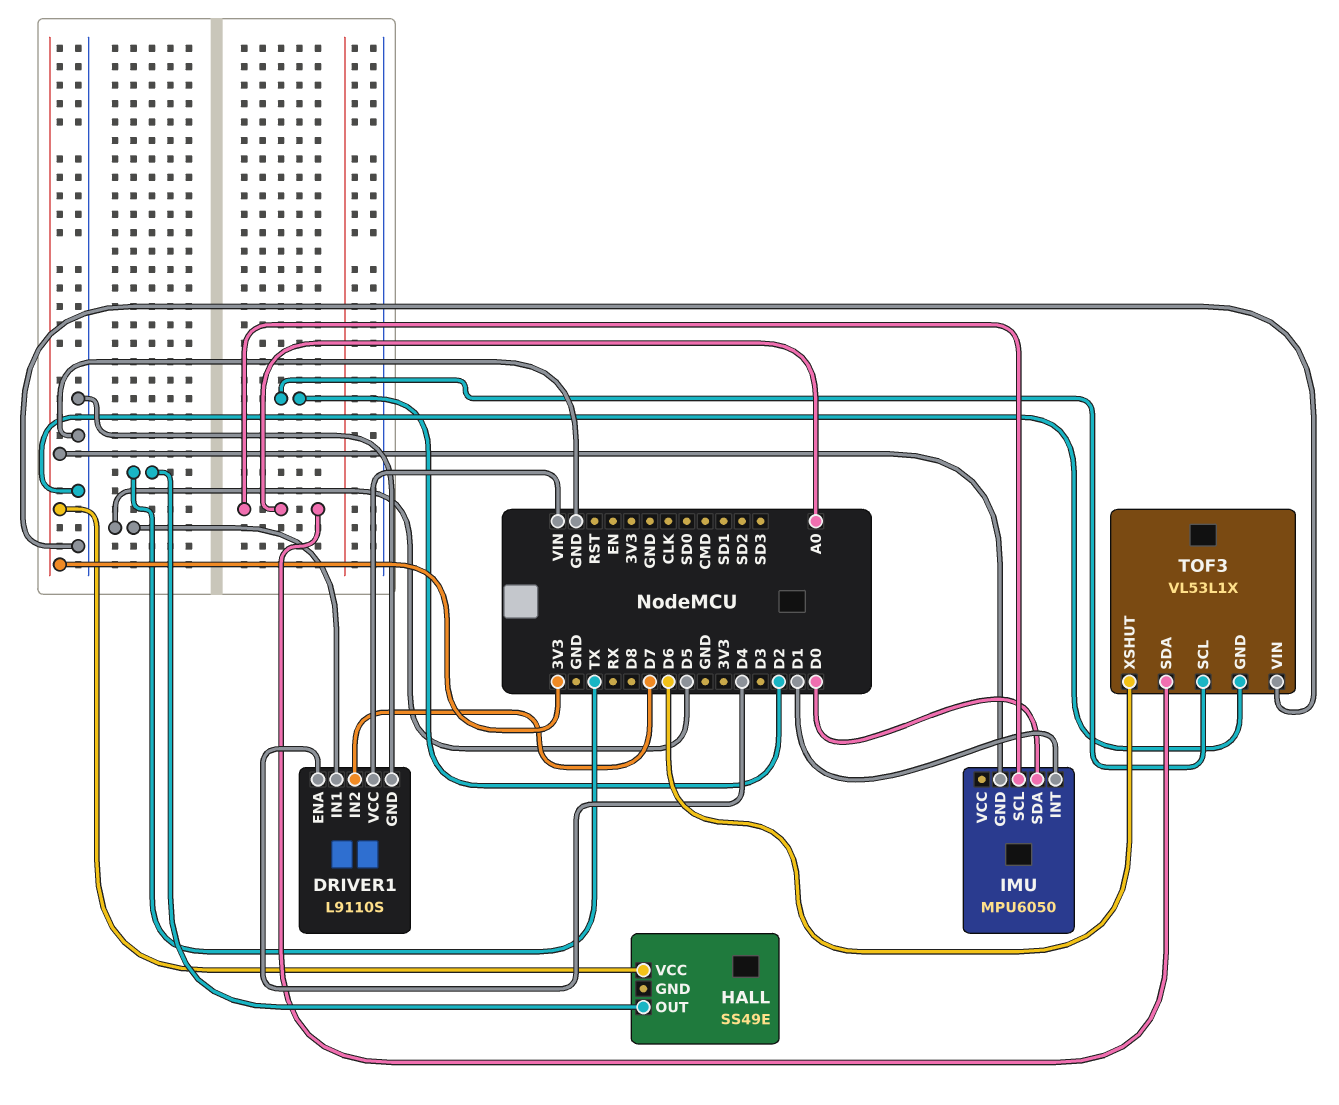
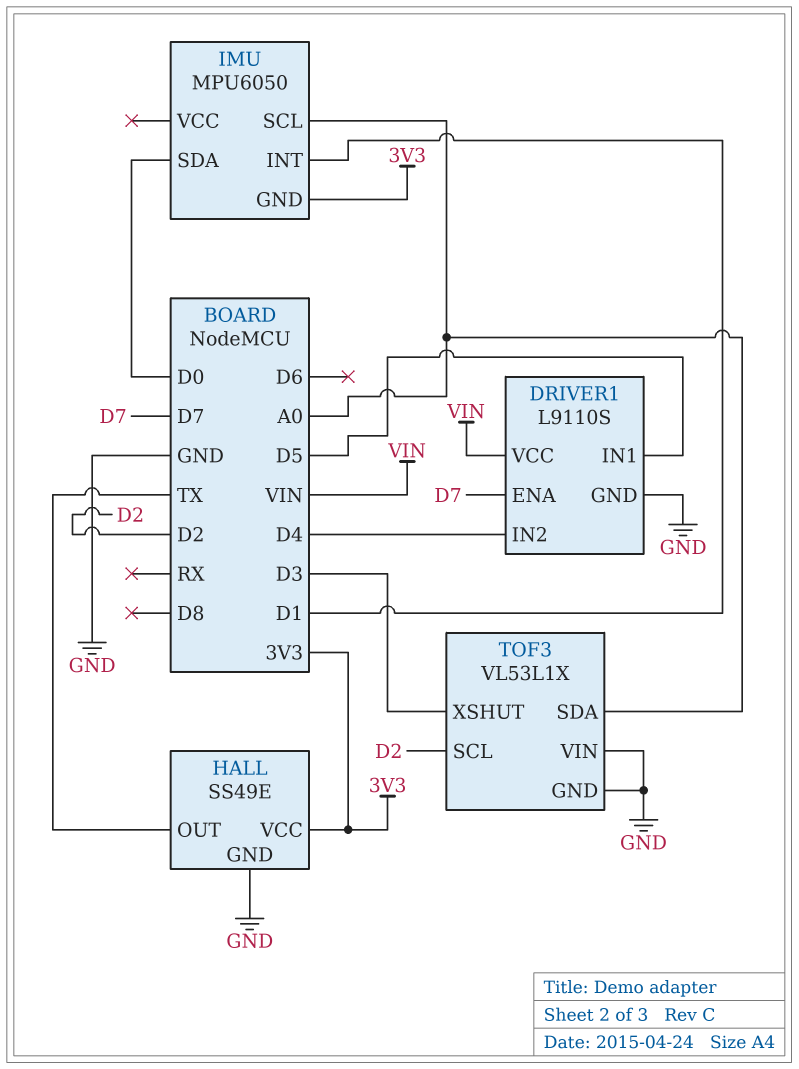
DRIVER1 pin ENA: D4 -> D7
DRIVER1 pin IN2: D7 -> D4
HALL pin GND: none -> GND
TOF3 pin XSHUT: D6 -> D3

